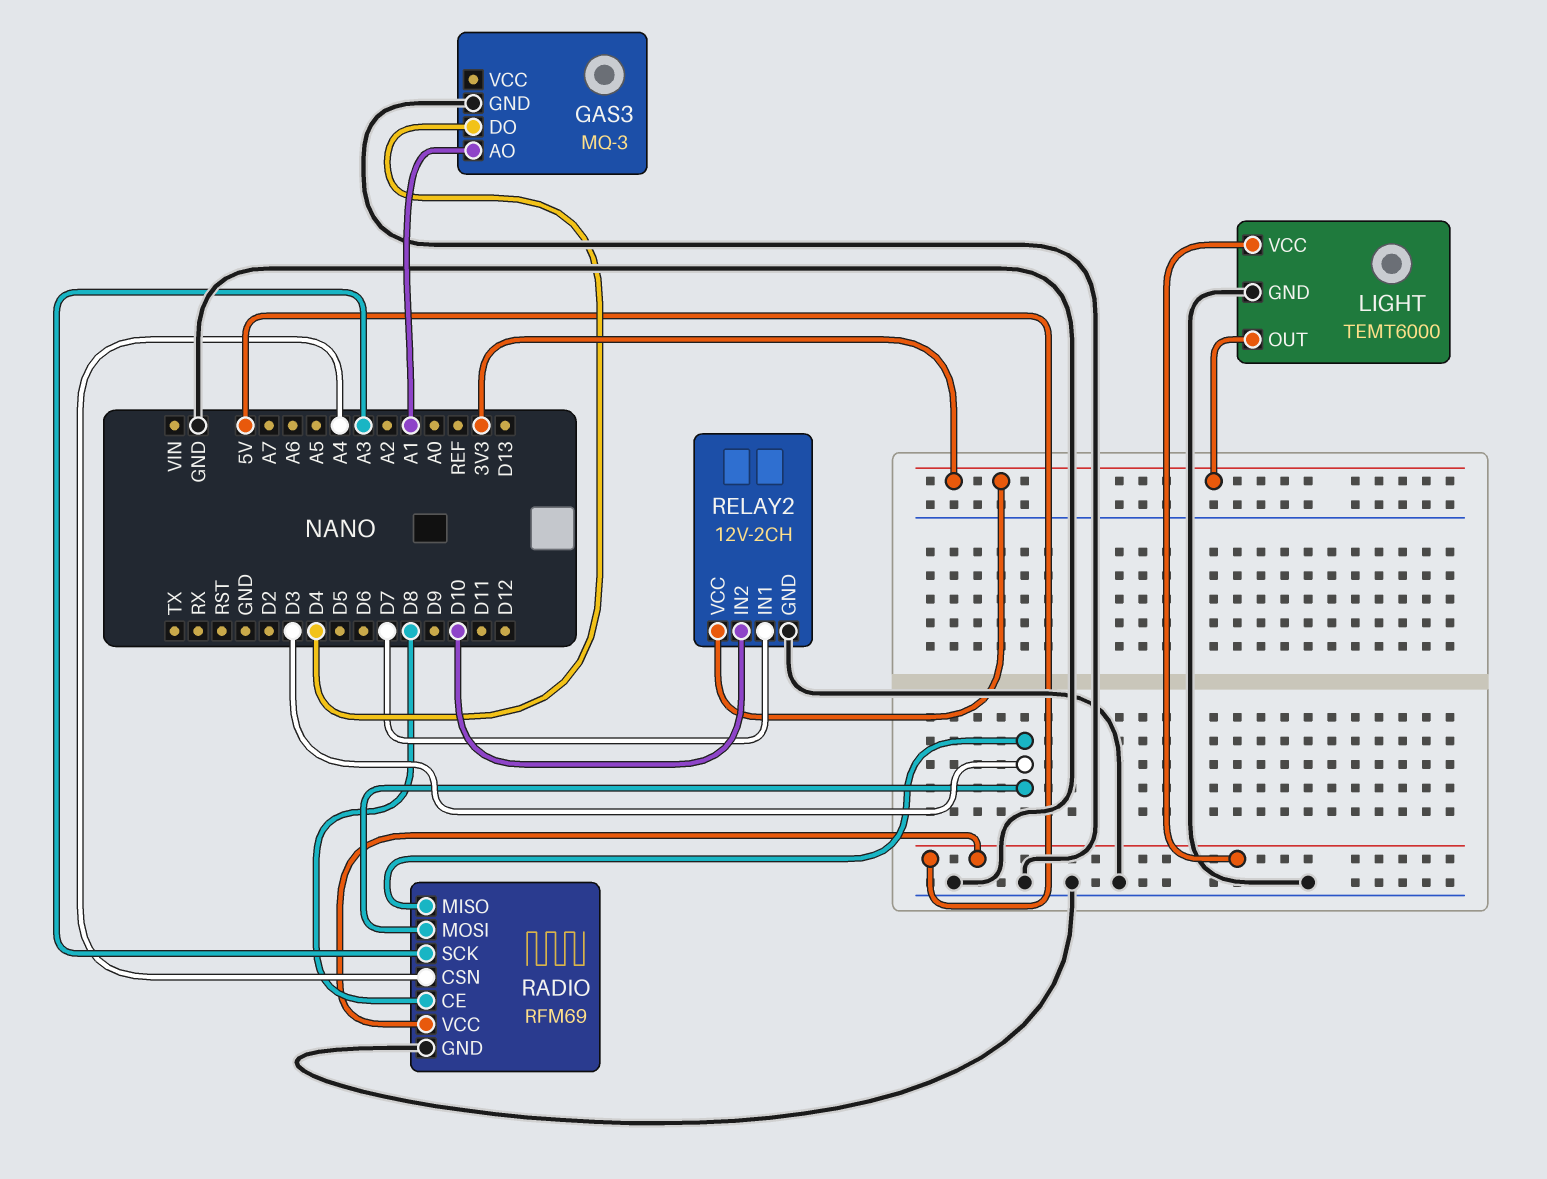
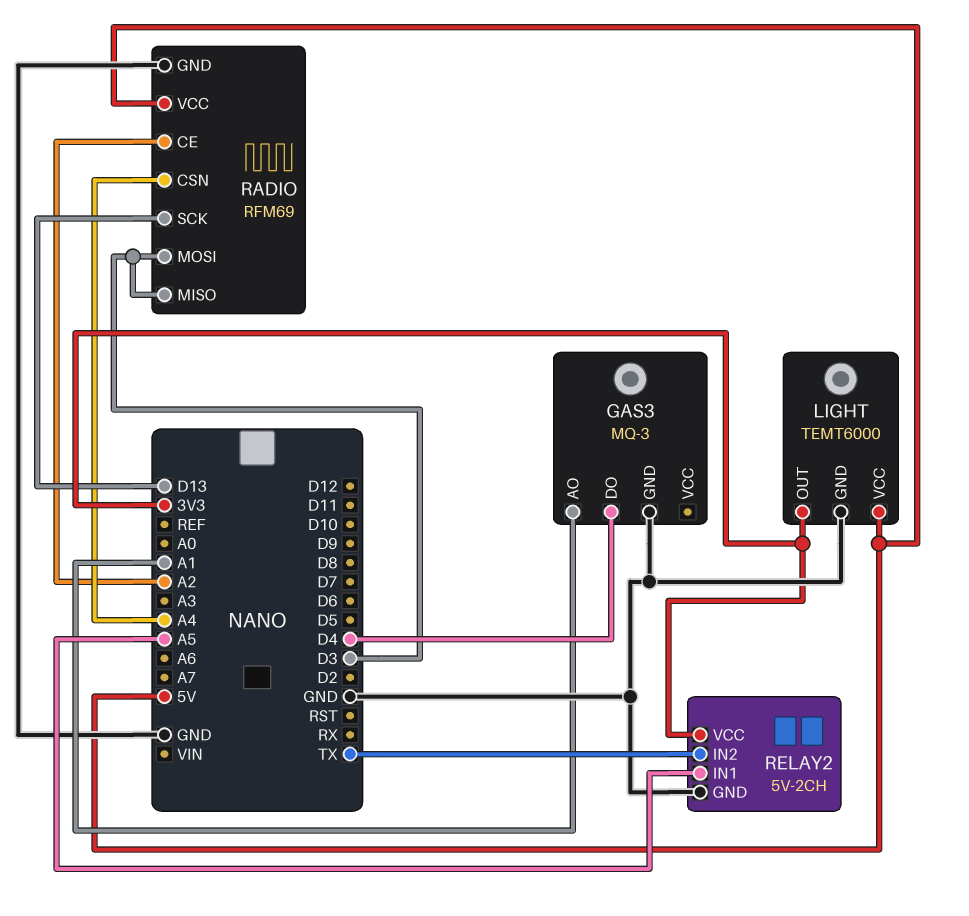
RADIO pin CE: D8 -> A2
RADIO pin SCK: A3 -> D13
RELAY2: 12V-2CH -> 5V-2CH
RELAY2 pin IN1: D7 -> A5
RELAY2 pin IN2: D10 -> TX

